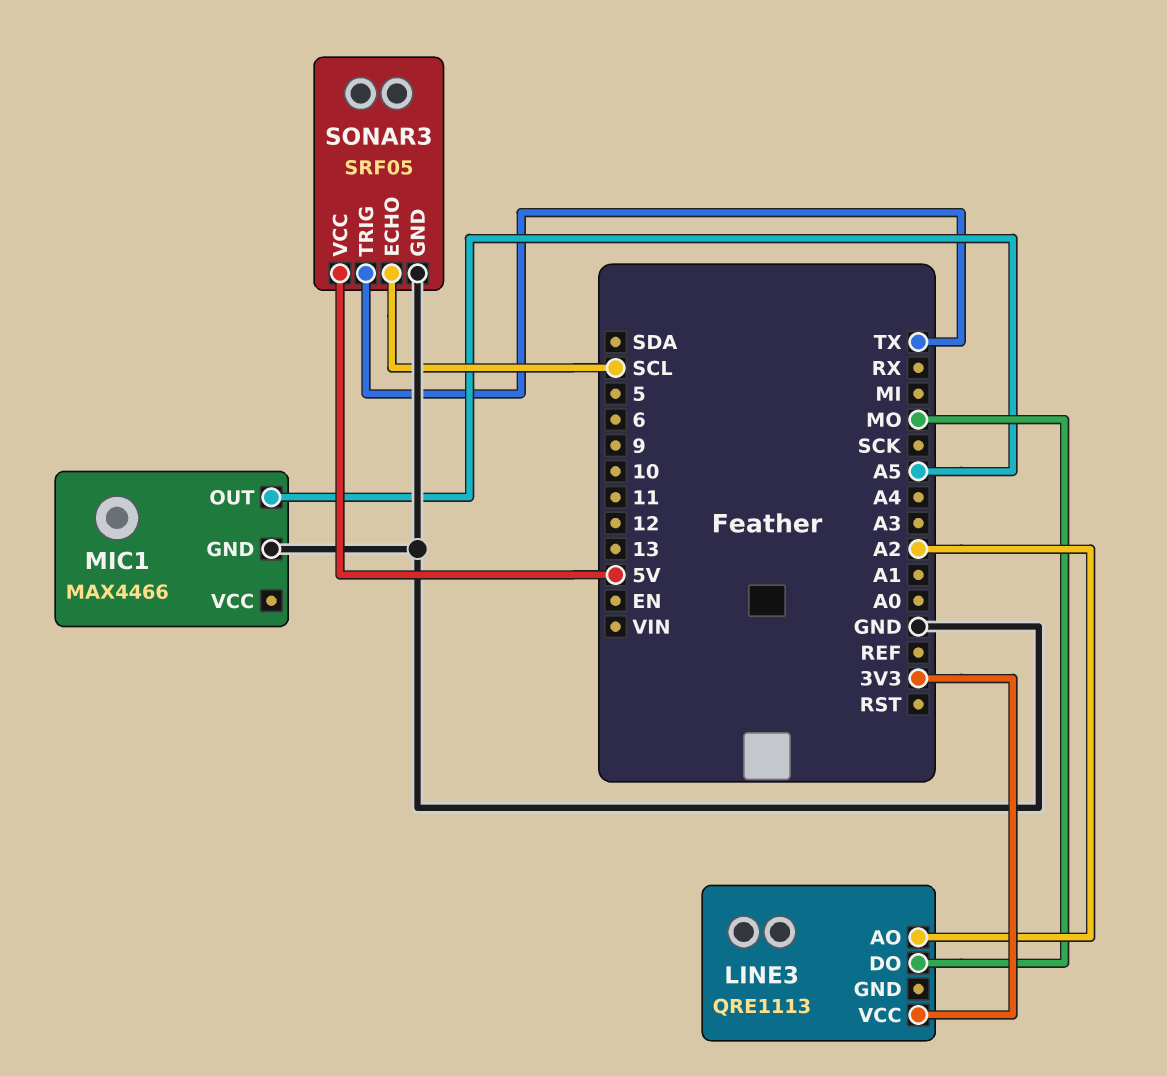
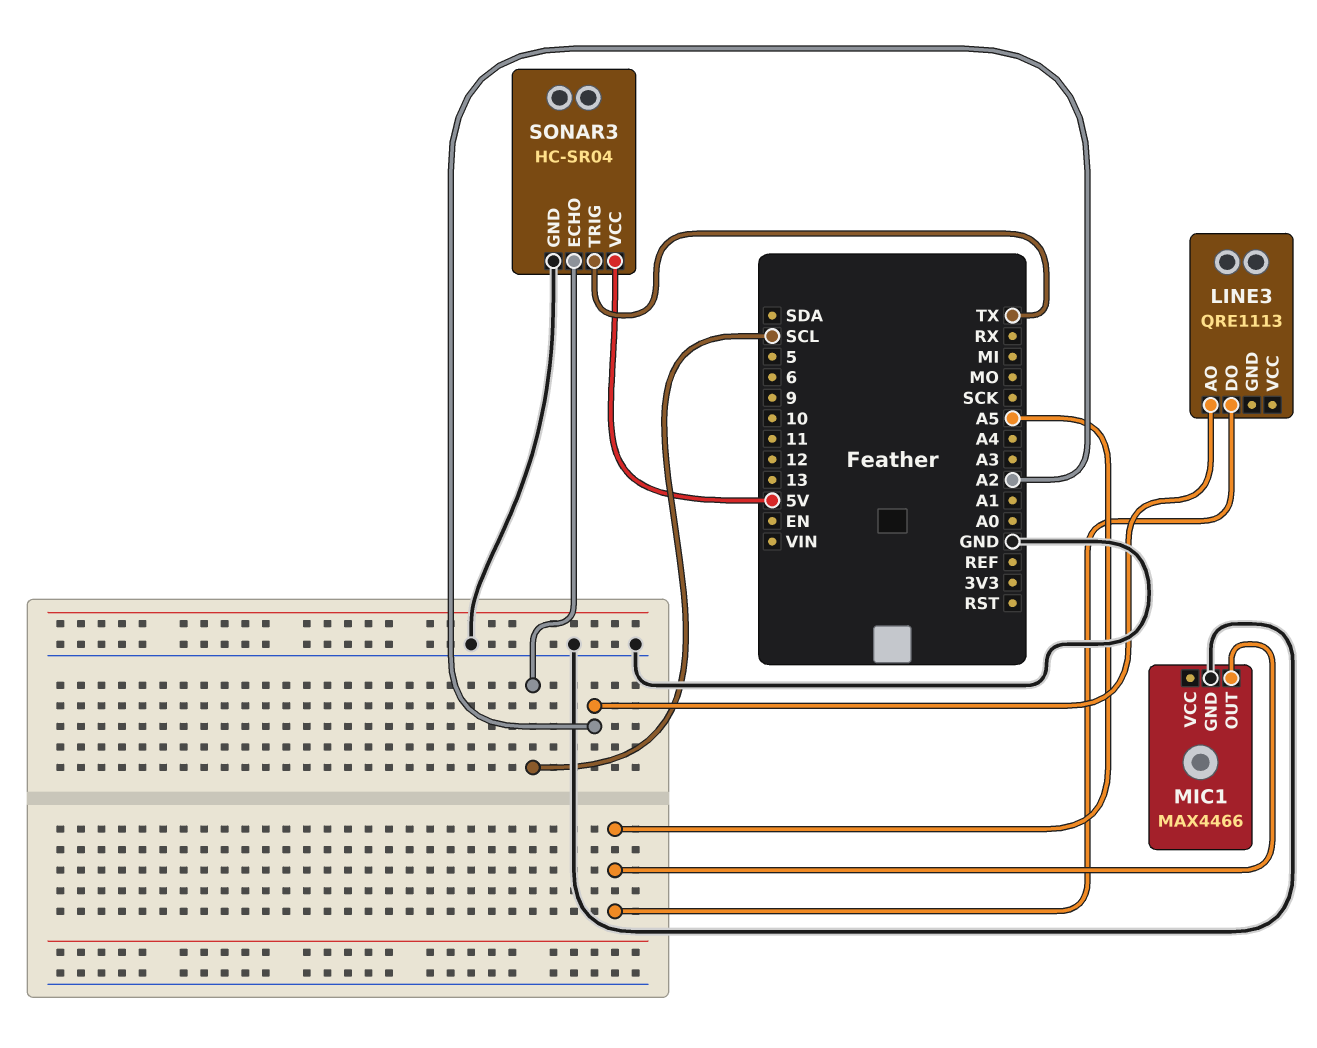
LINE3 pin DO: MO -> A5
LINE3 pin VCC: 3V3 -> none
SONAR3: SRF05 -> HC-SR04

